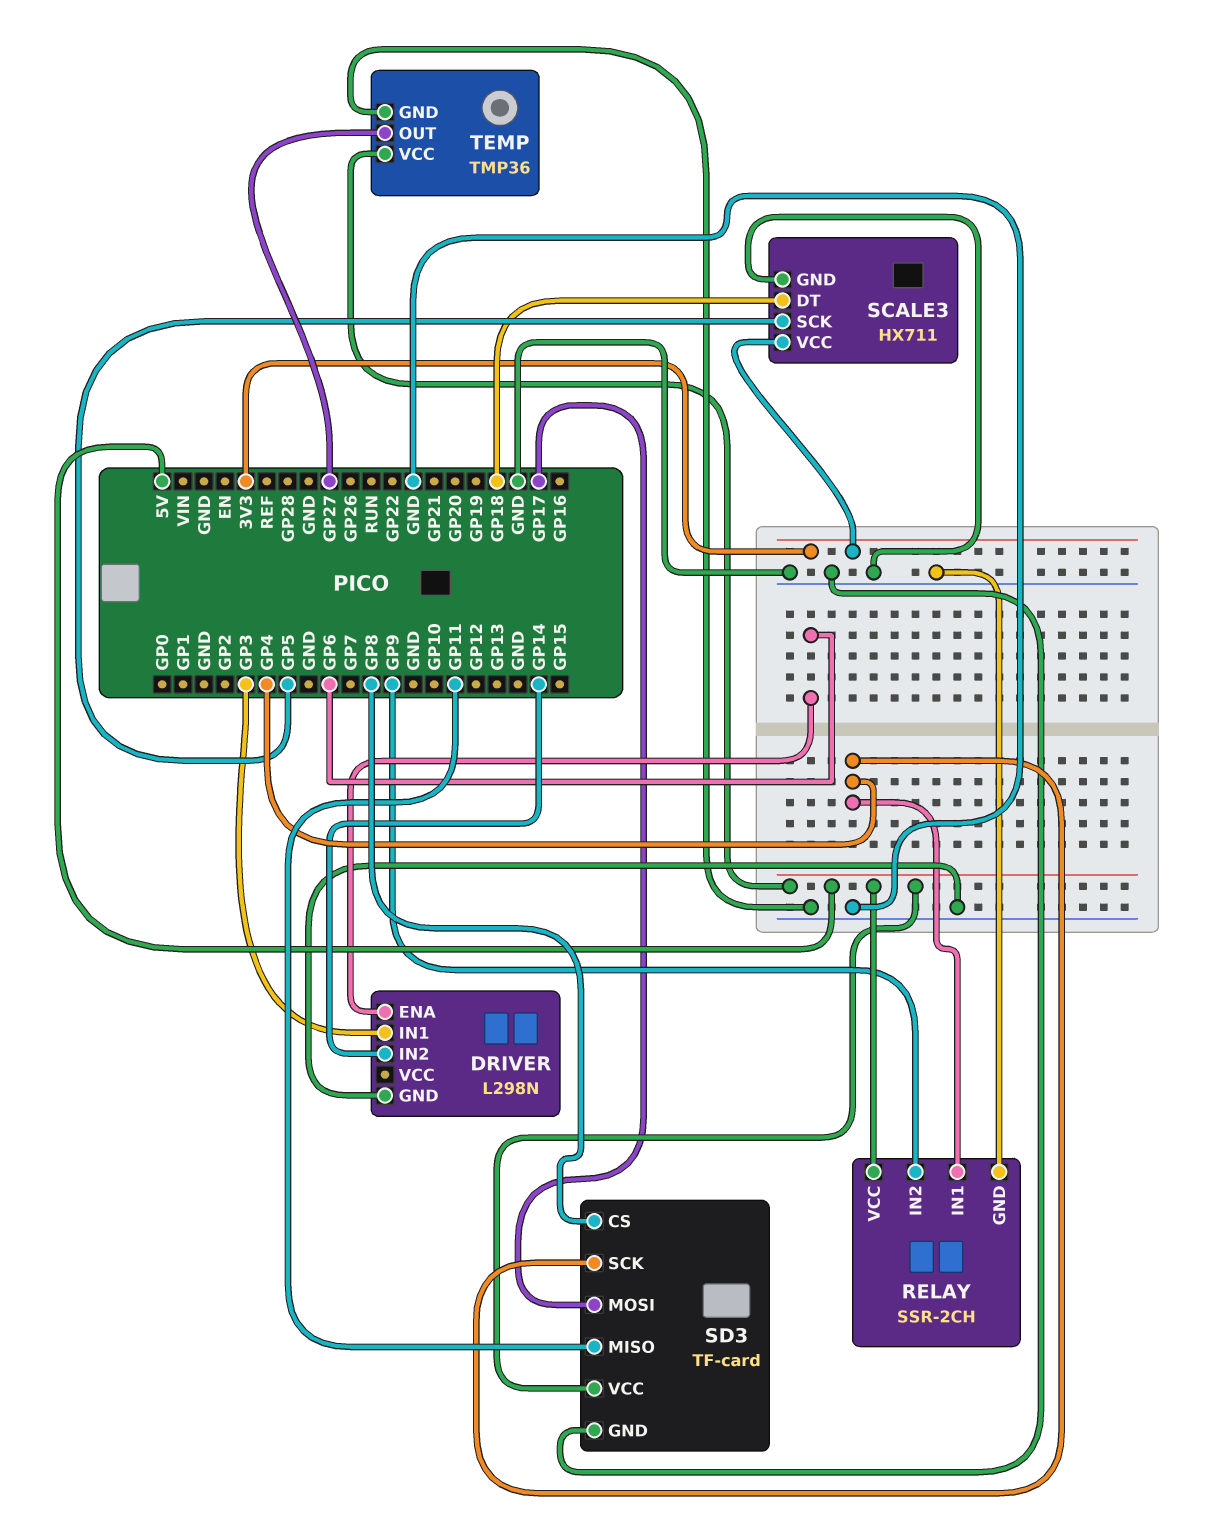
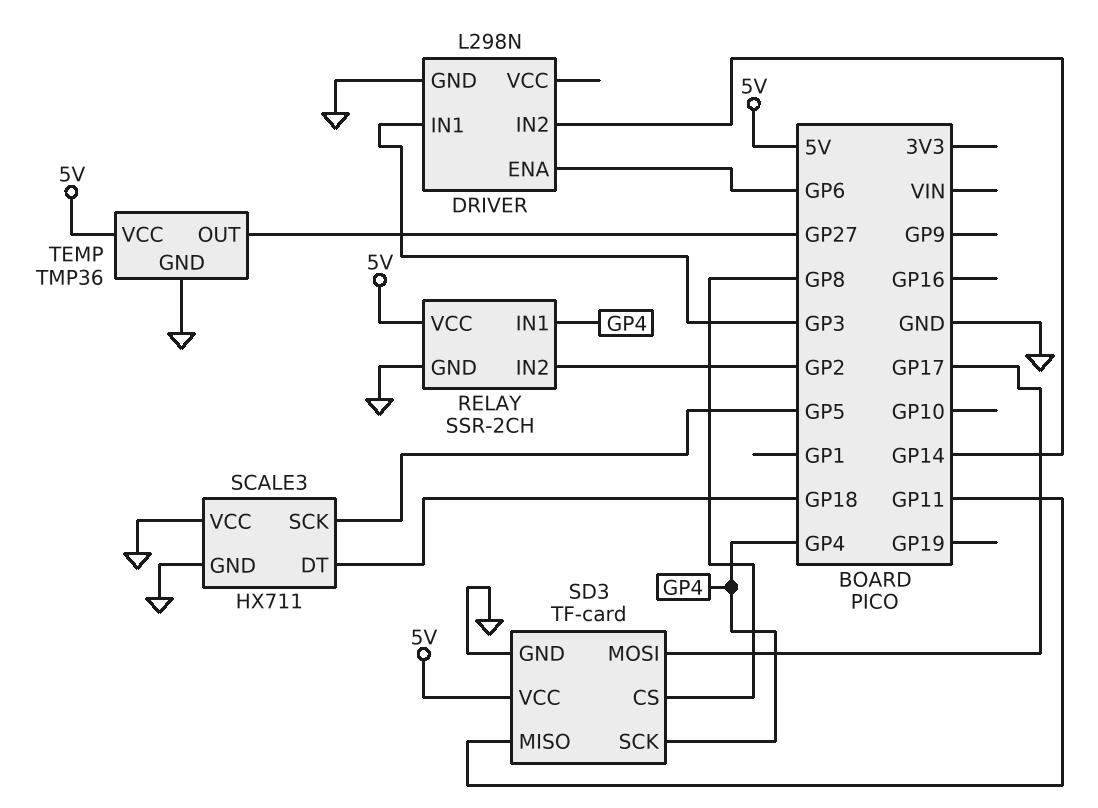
RELAY pin IN2: GP9 -> GP2
SCALE3 pin VCC: 3V3 -> GND

